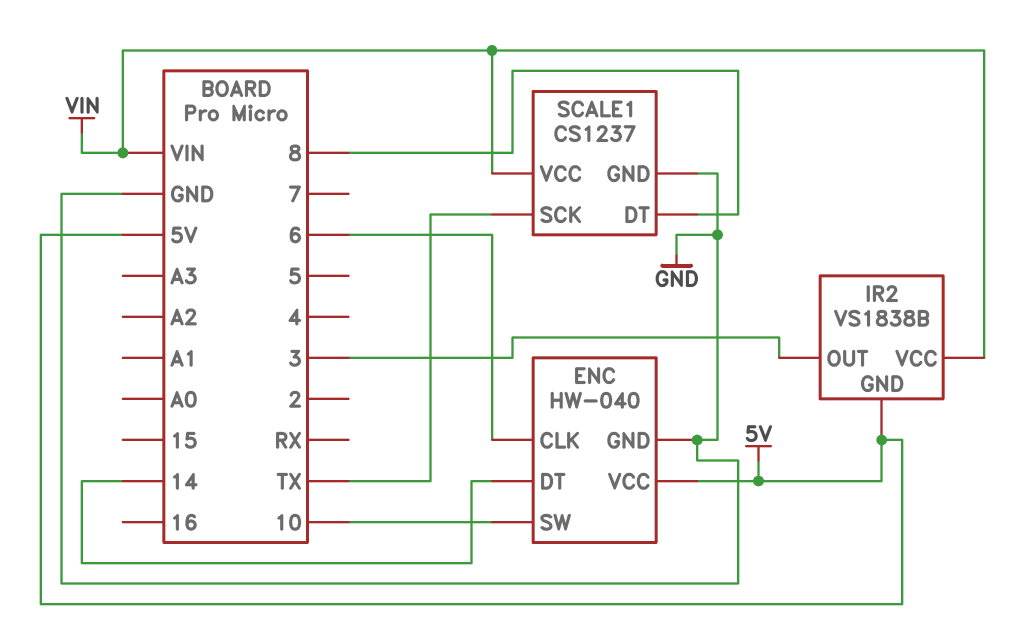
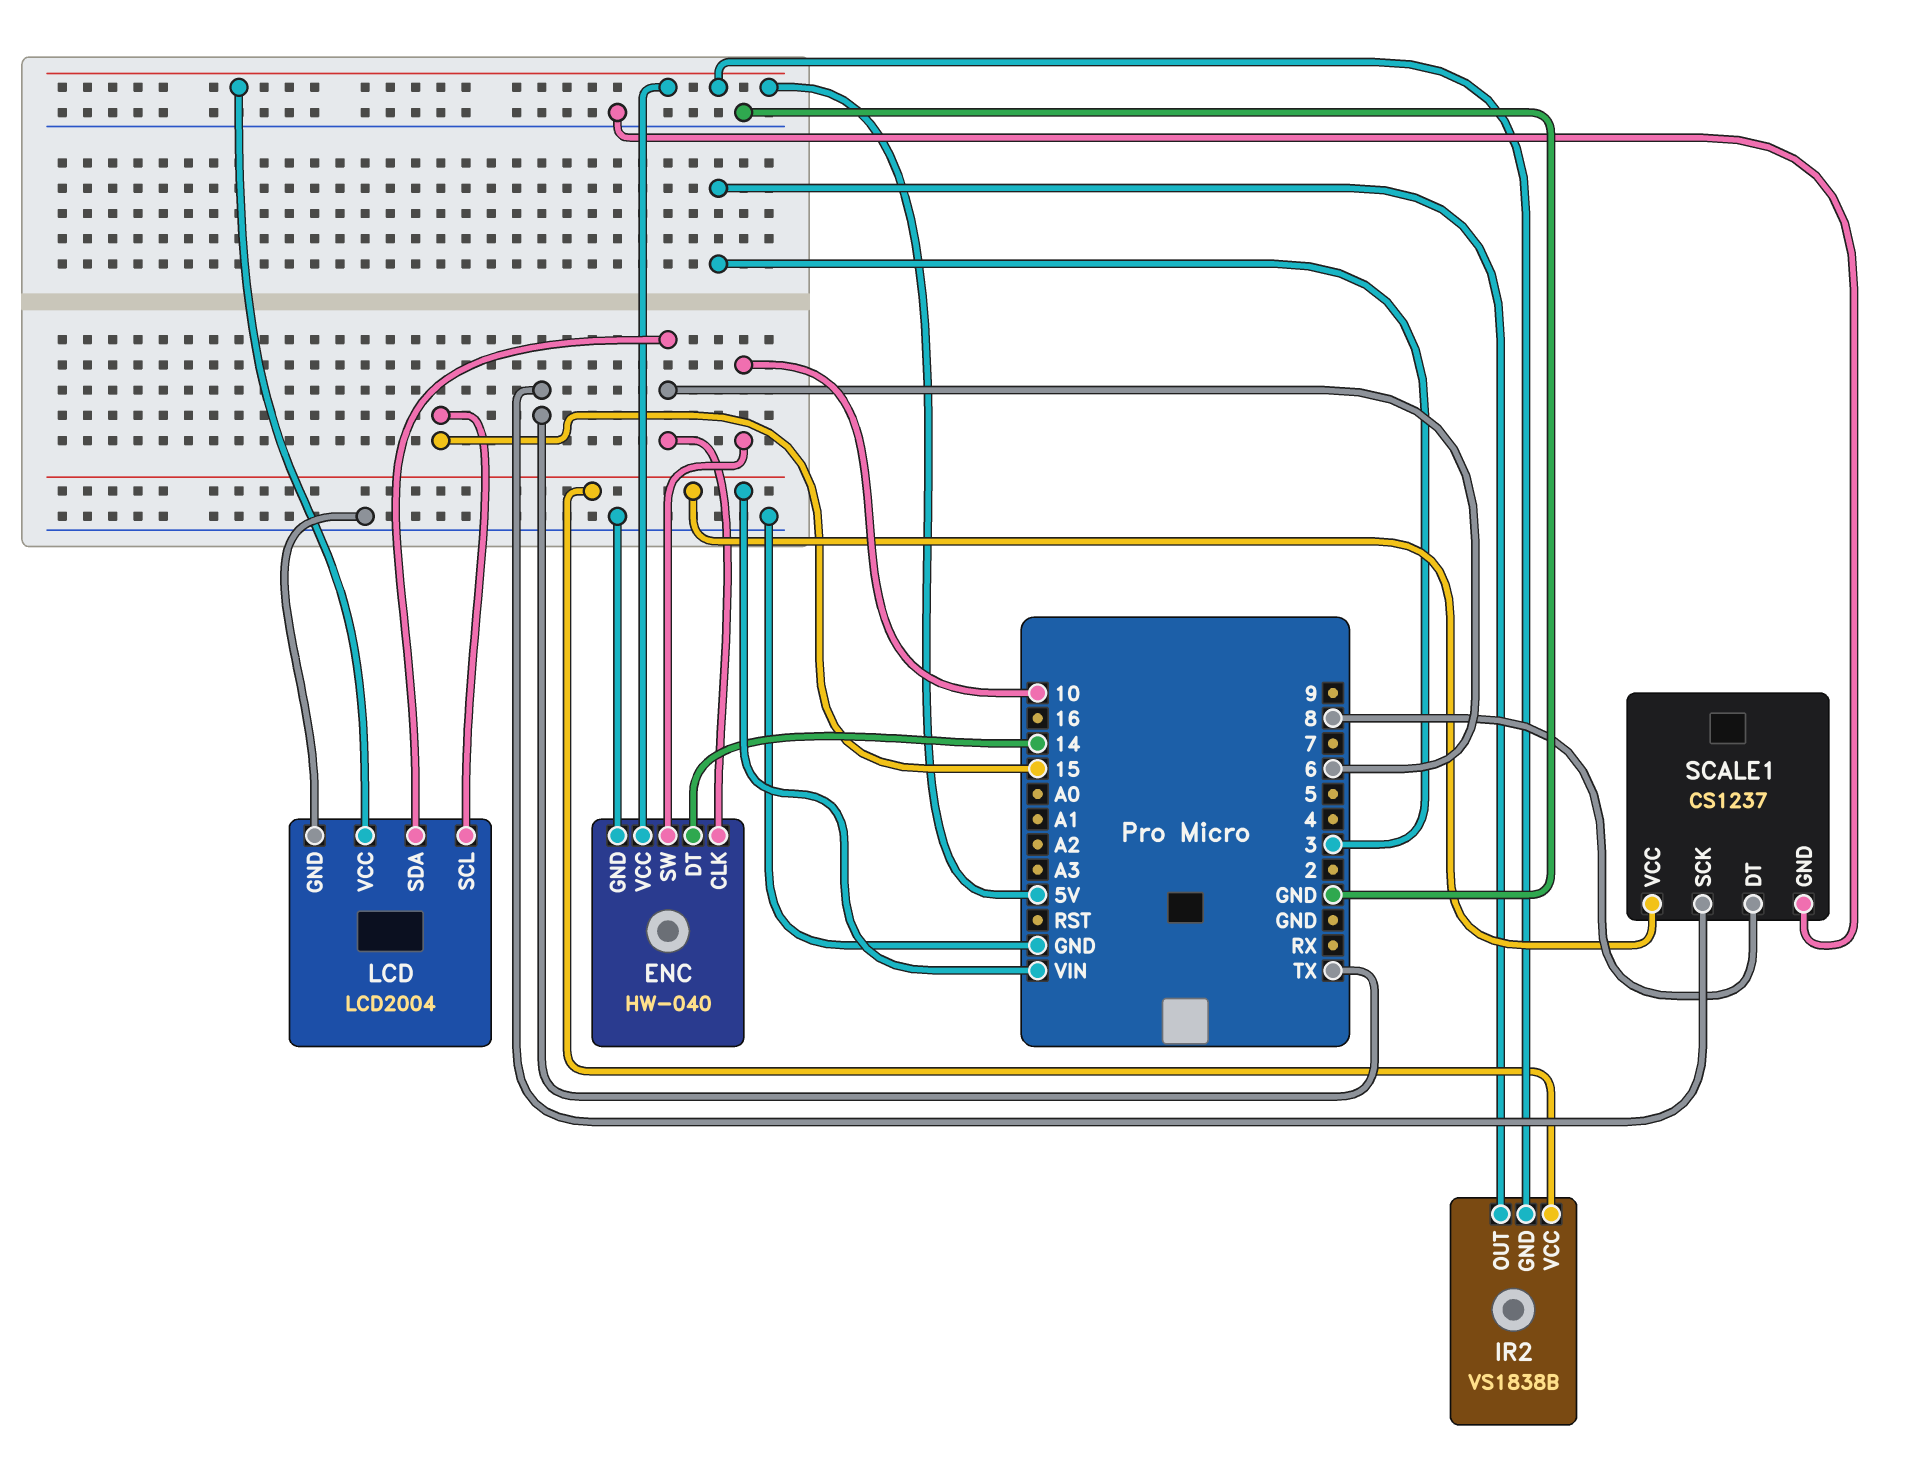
LCD: none -> LCD2004
LCD pin GND: none -> GND
LCD pin SCL: none -> 15
LCD pin SDA: none -> 6
LCD pin VCC: none -> 5V

